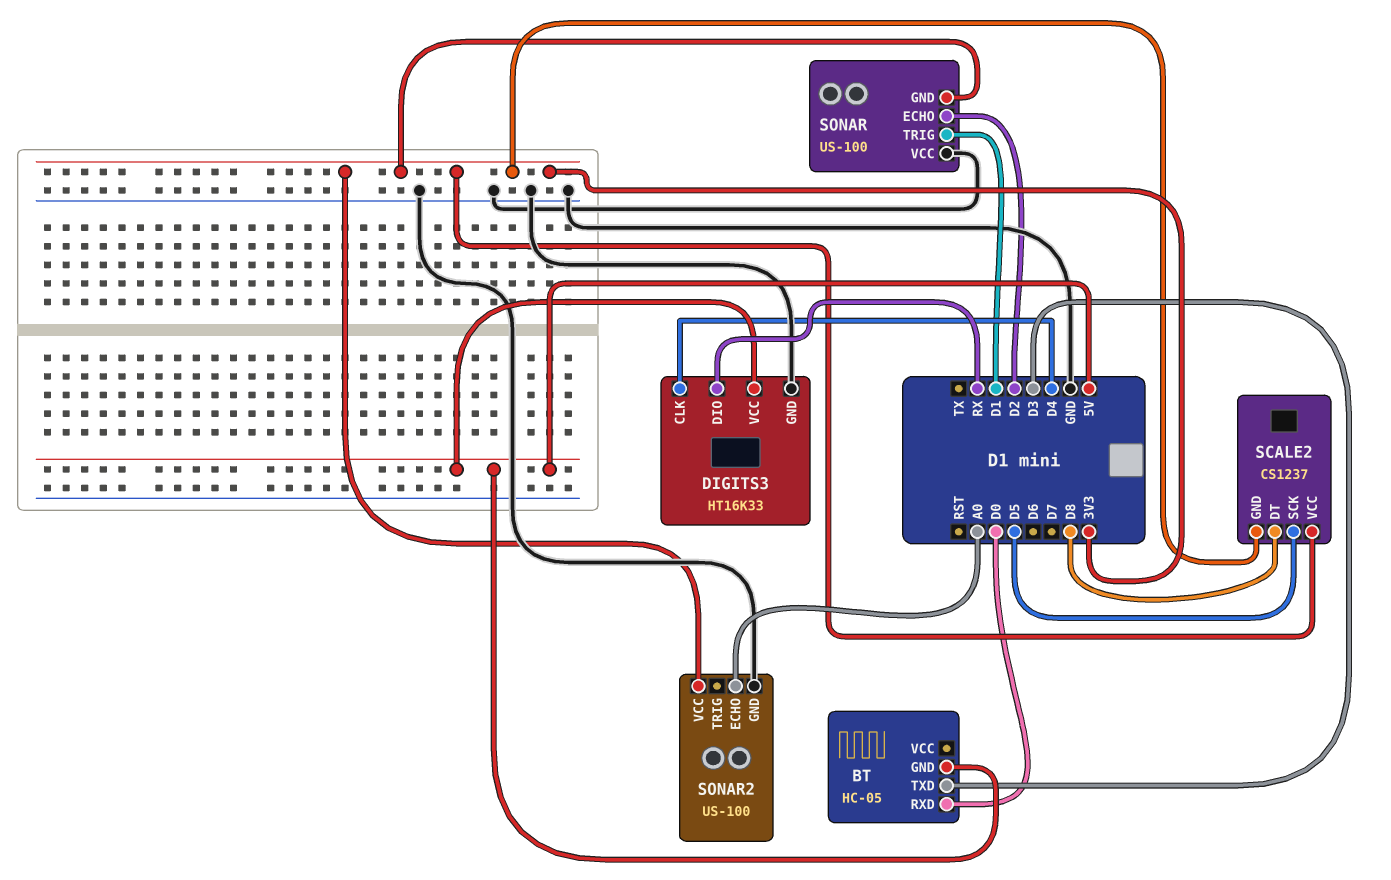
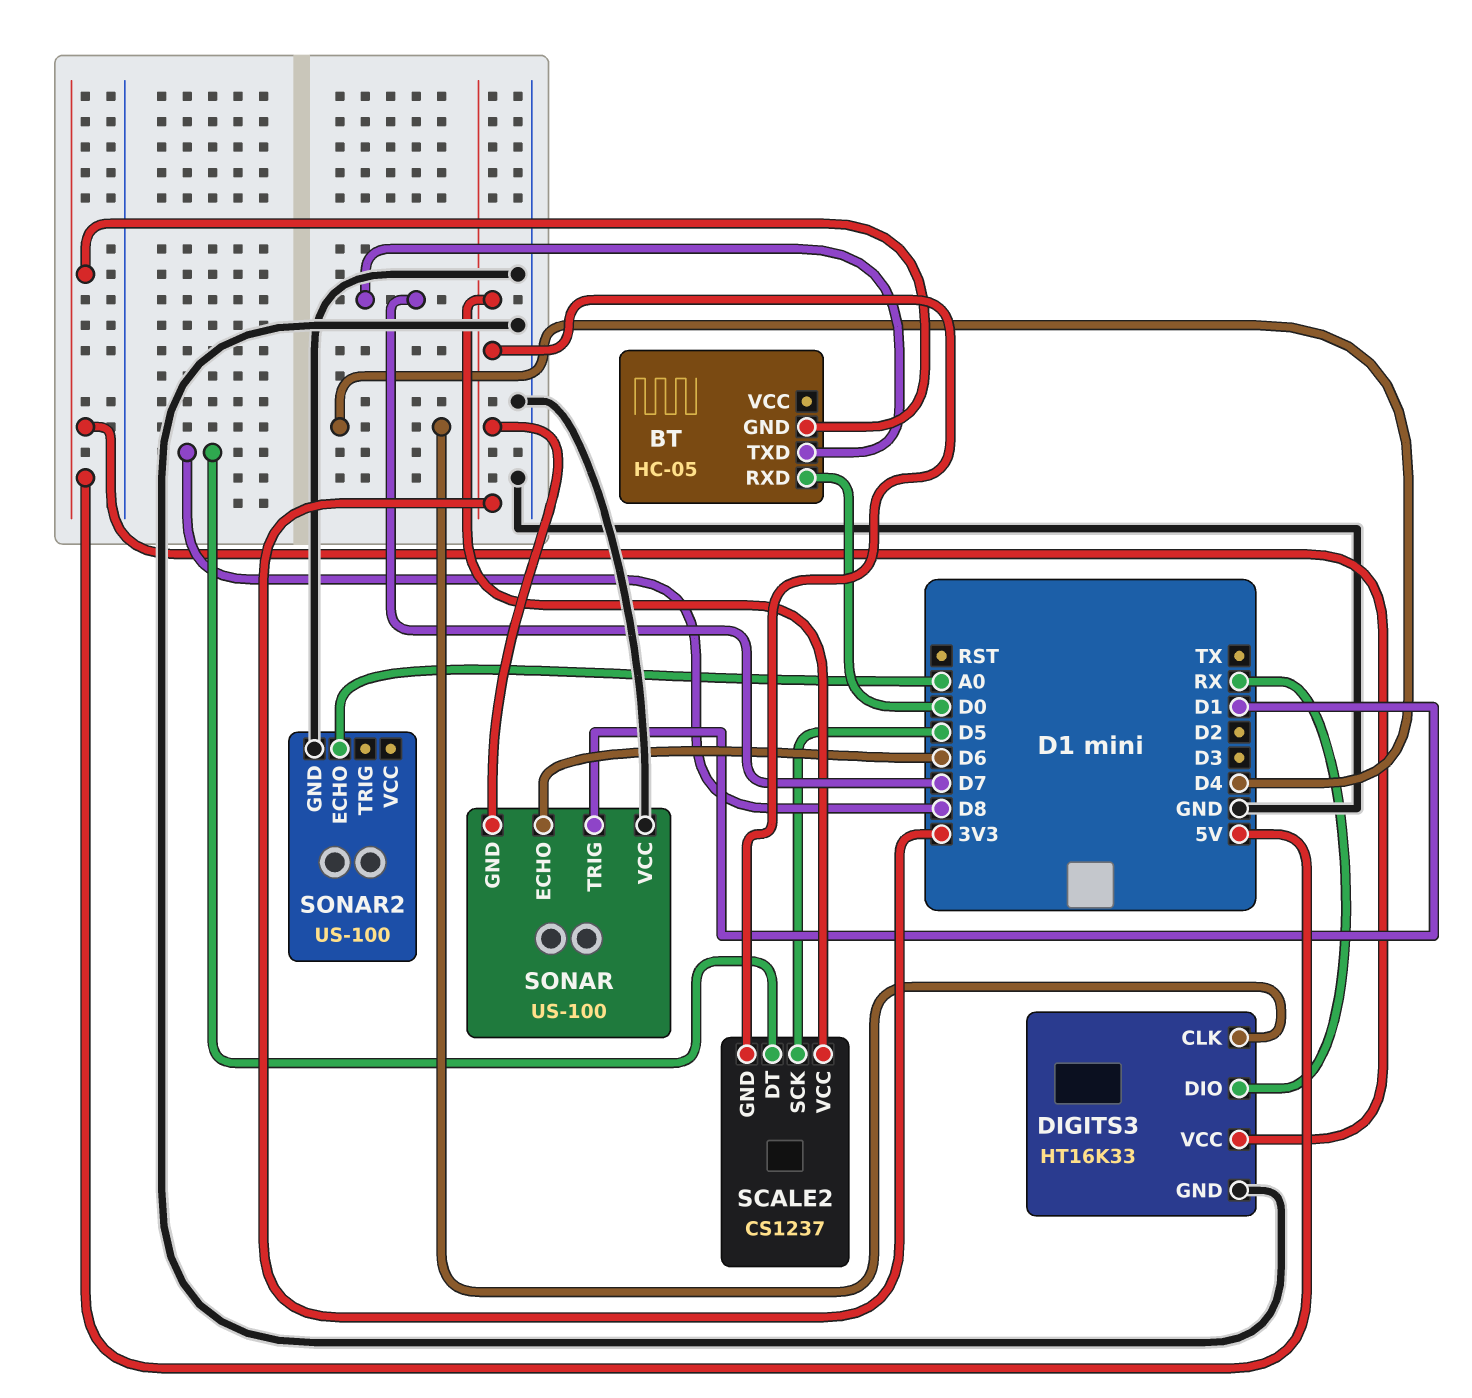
BT pin TXD: D3 -> D7
SONAR pin ECHO: D2 -> D6
SONAR2 pin VCC: 3V3 -> none

